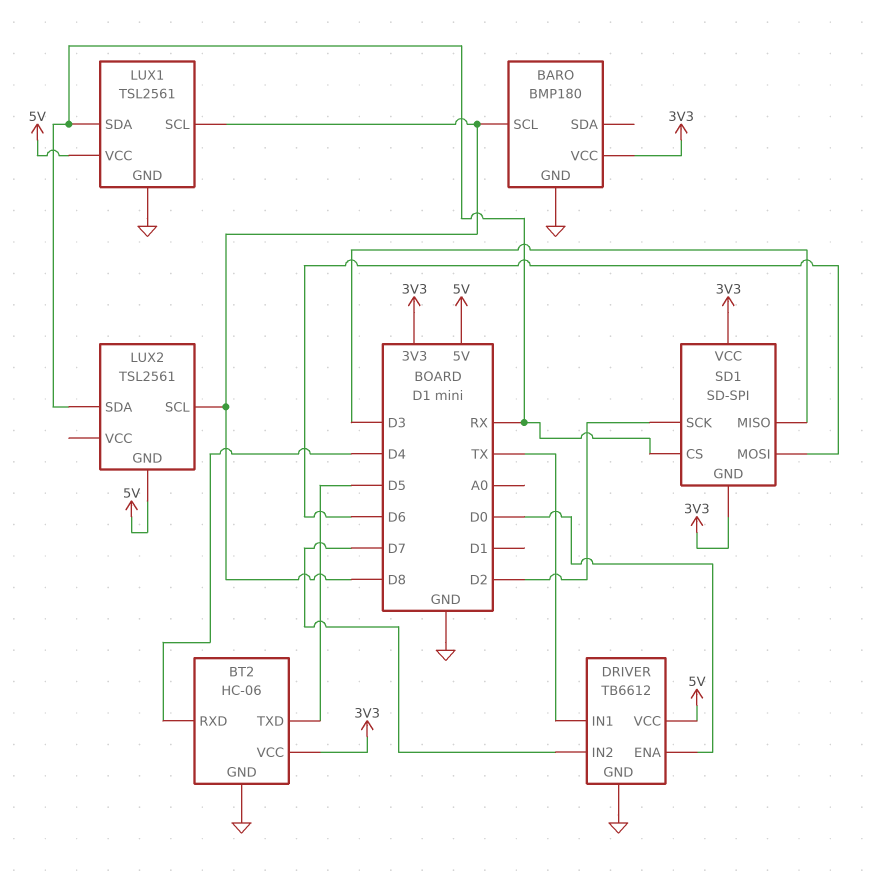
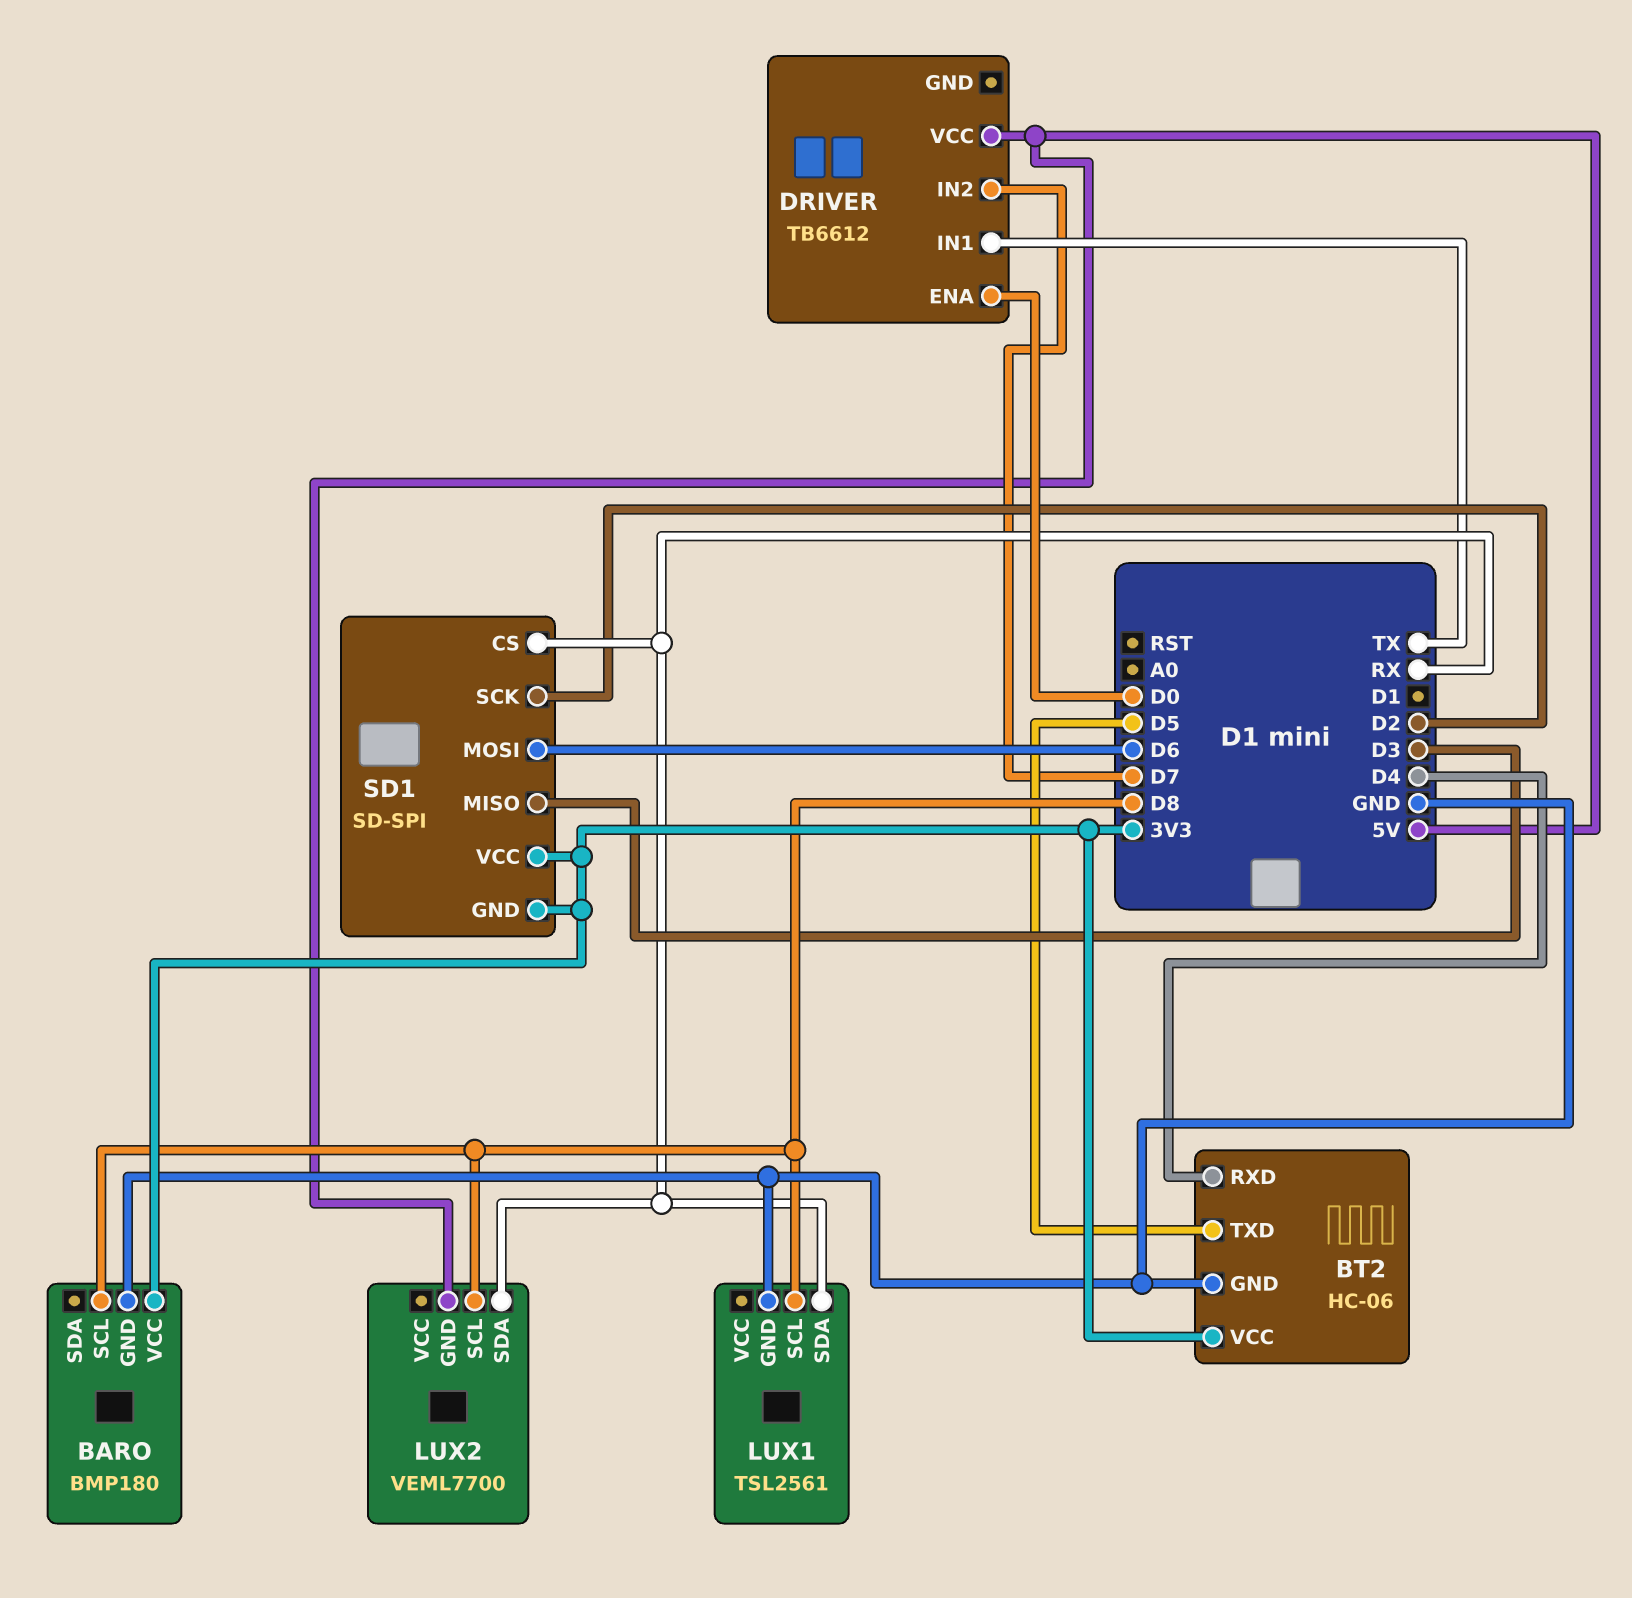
DRIVER pin GND: GND -> none
LUX1 pin VCC: 5V -> none
LUX2: TSL2561 -> VEML7700

